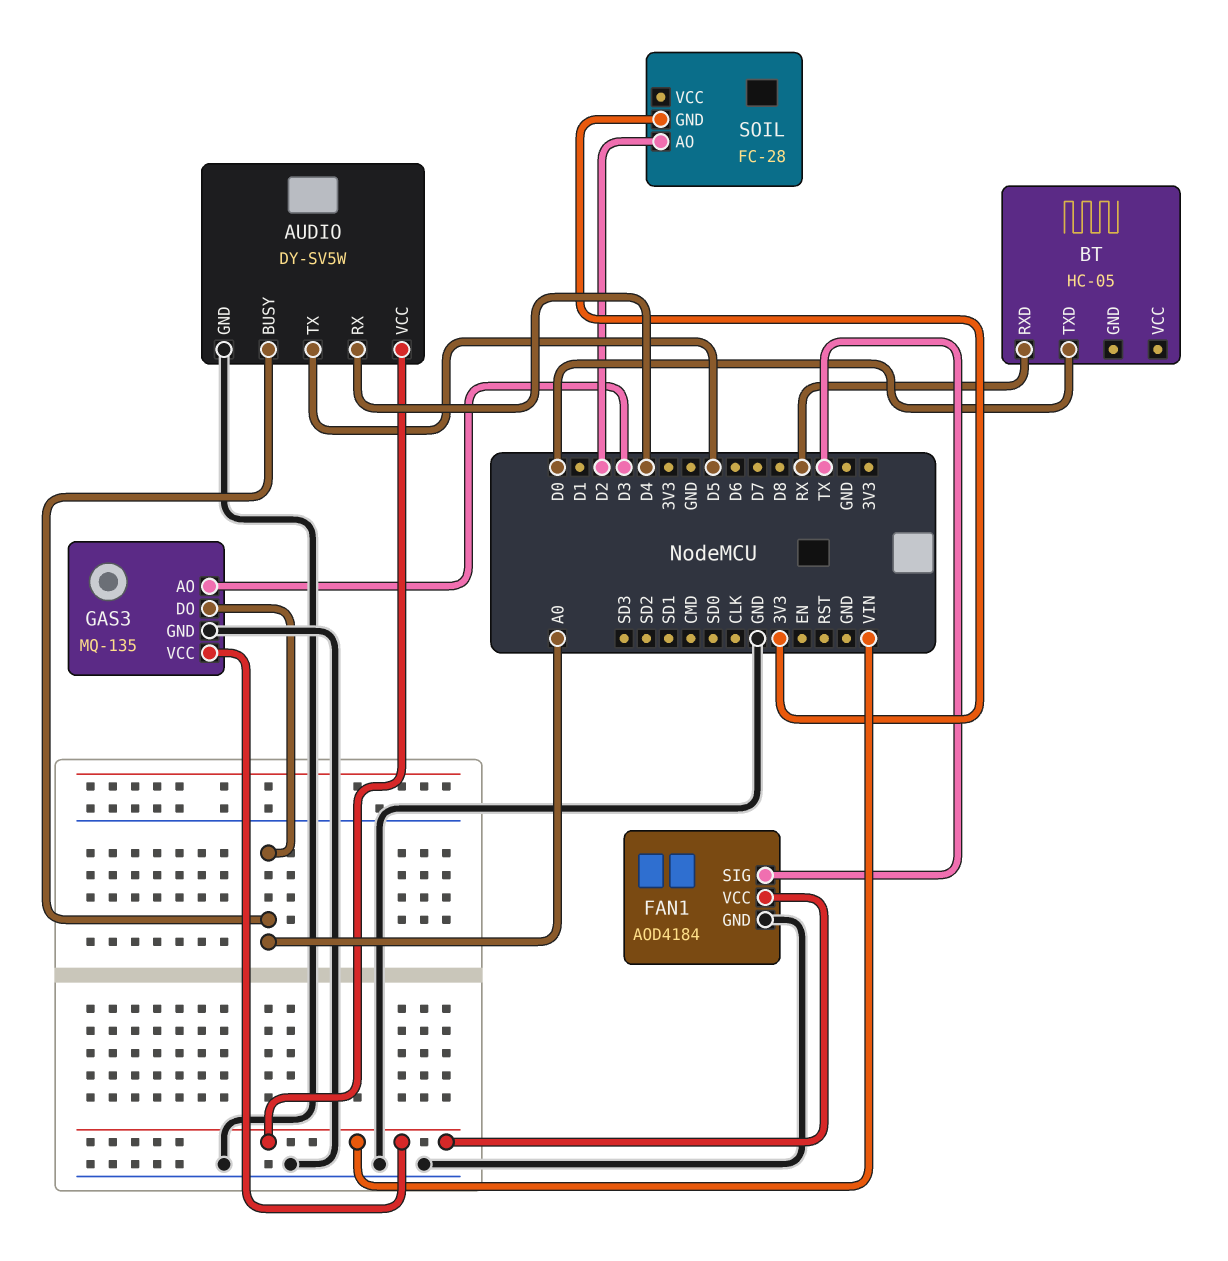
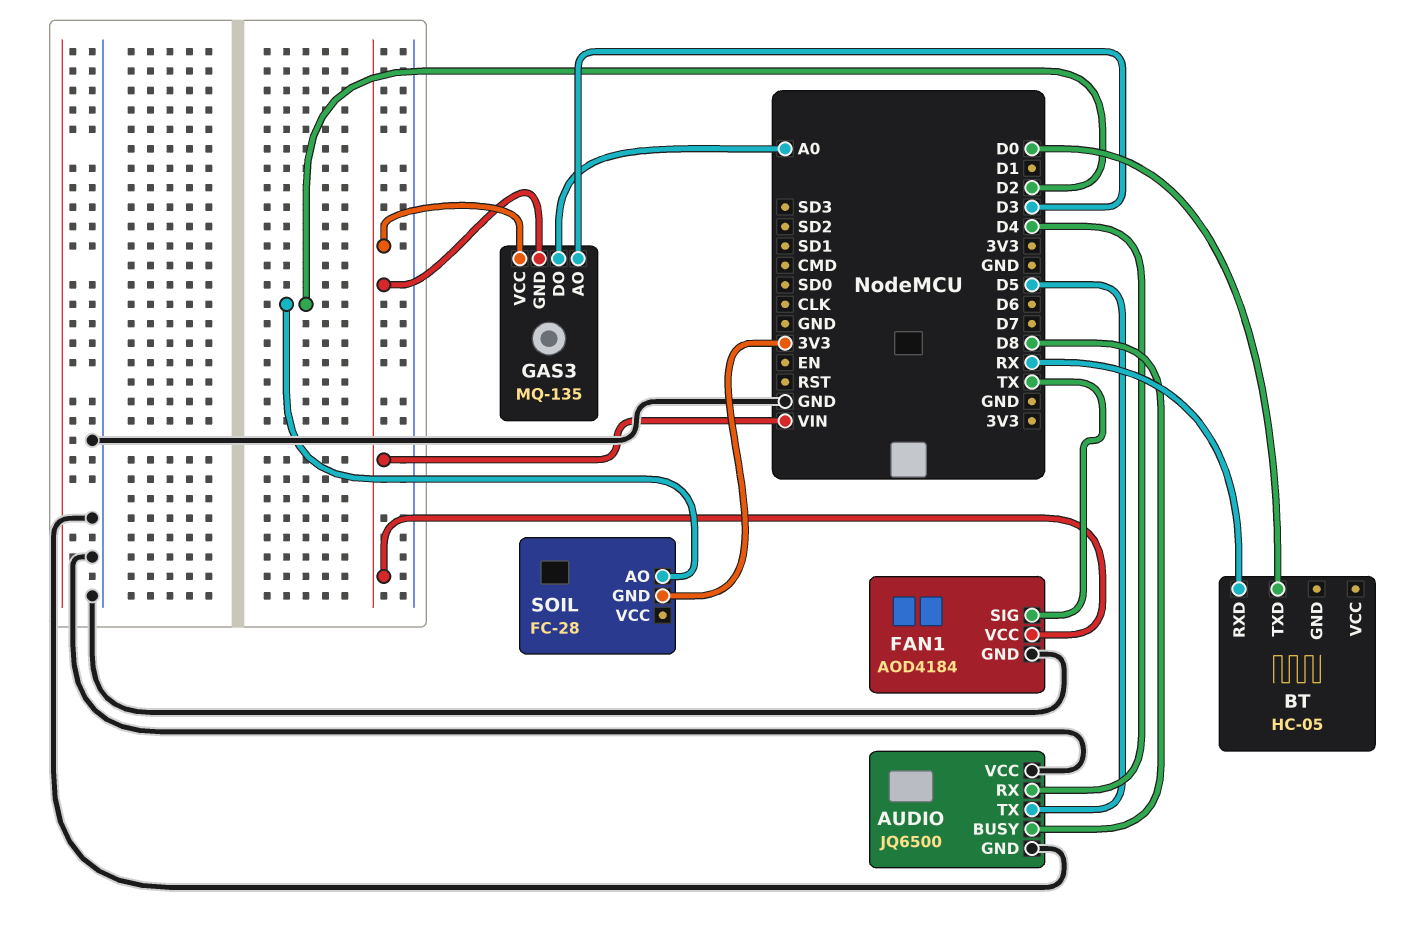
AUDIO: DY-SV5W -> JQ6500
AUDIO pin BUSY: A0 -> D8
AUDIO pin VCC: VIN -> GND
GAS3 pin GND: GND -> VIN

